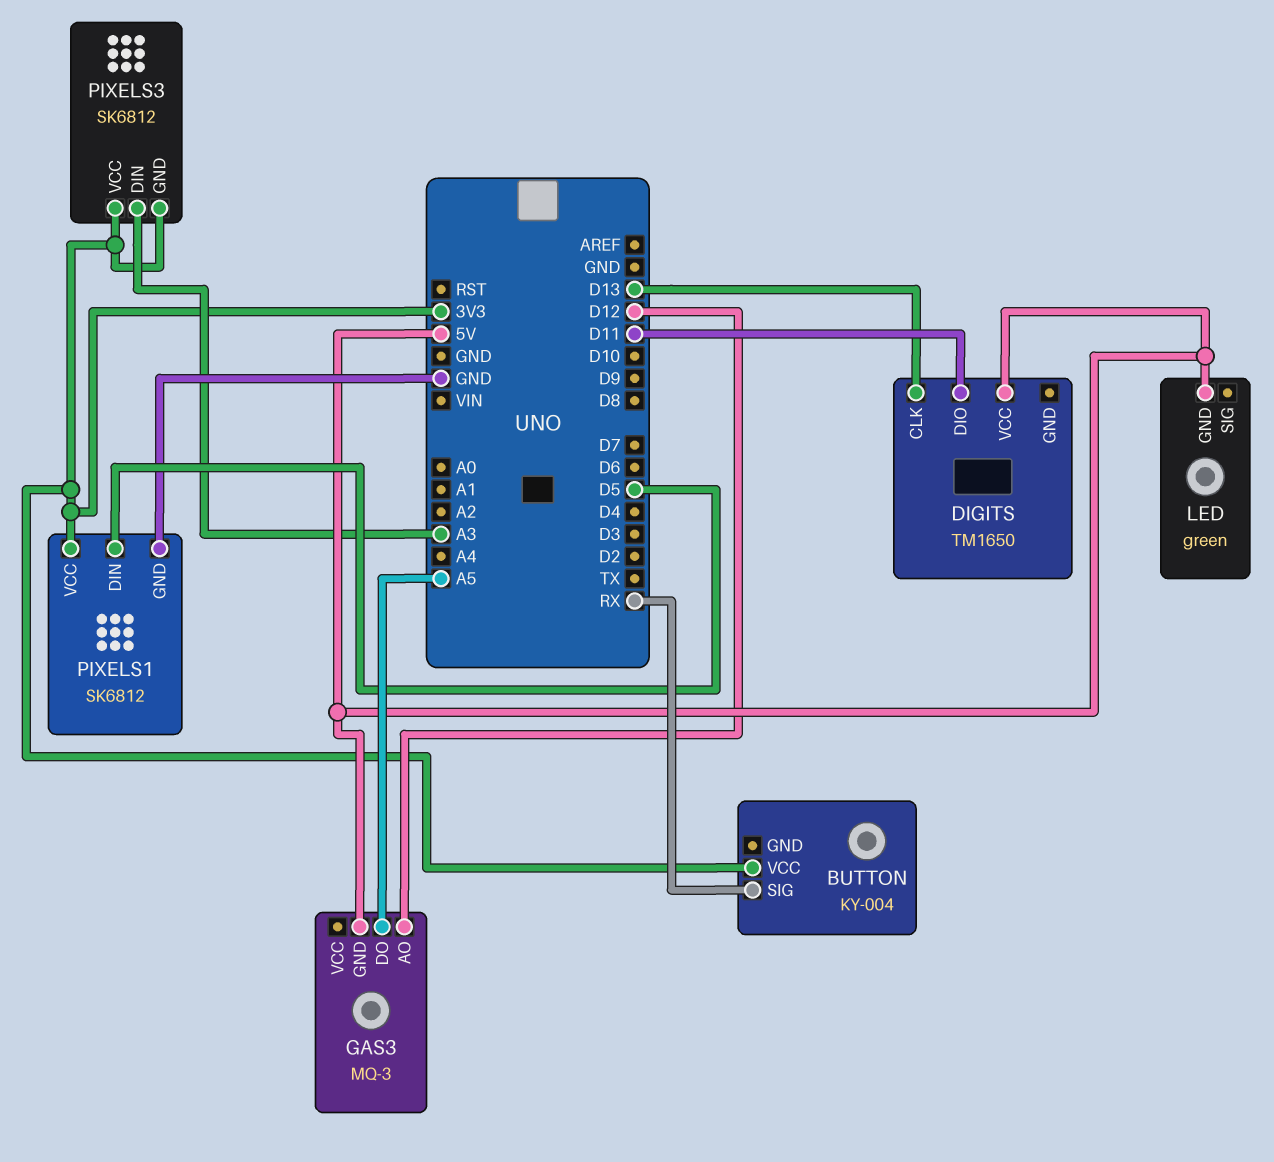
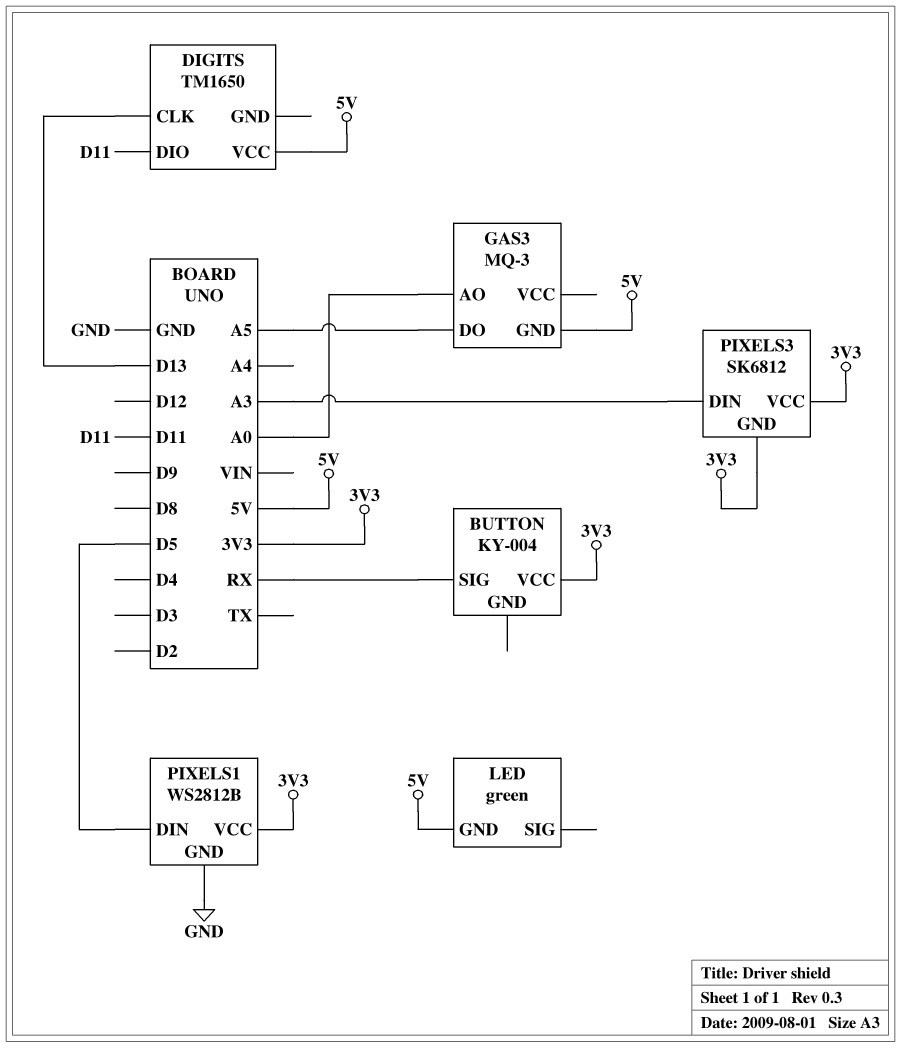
GAS3 pin AO: D12 -> A0
PIXELS1: SK6812 -> WS2812B

